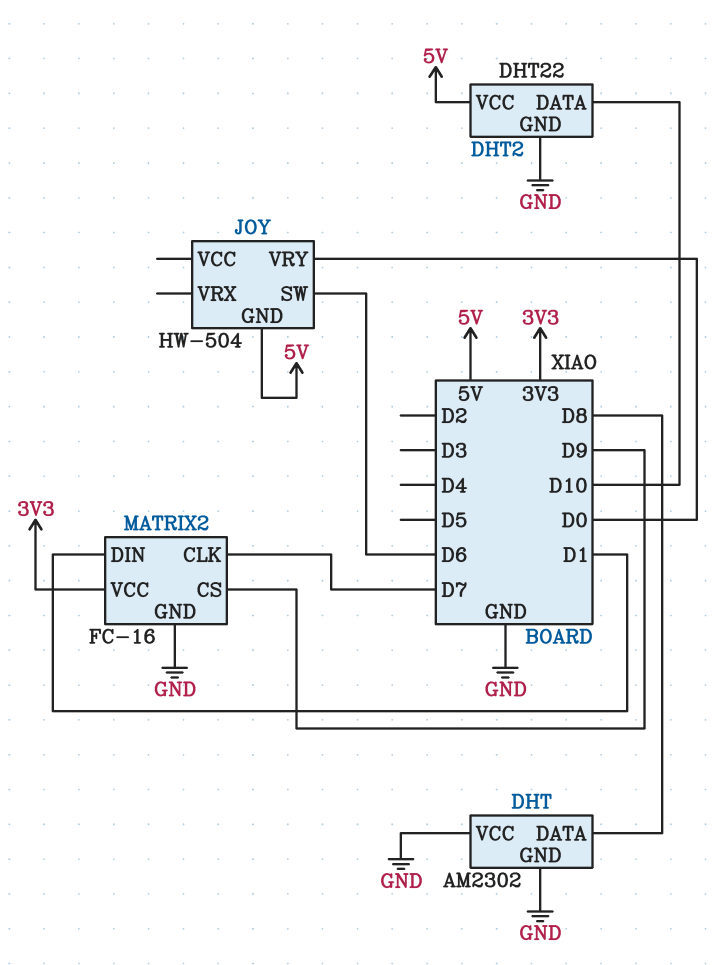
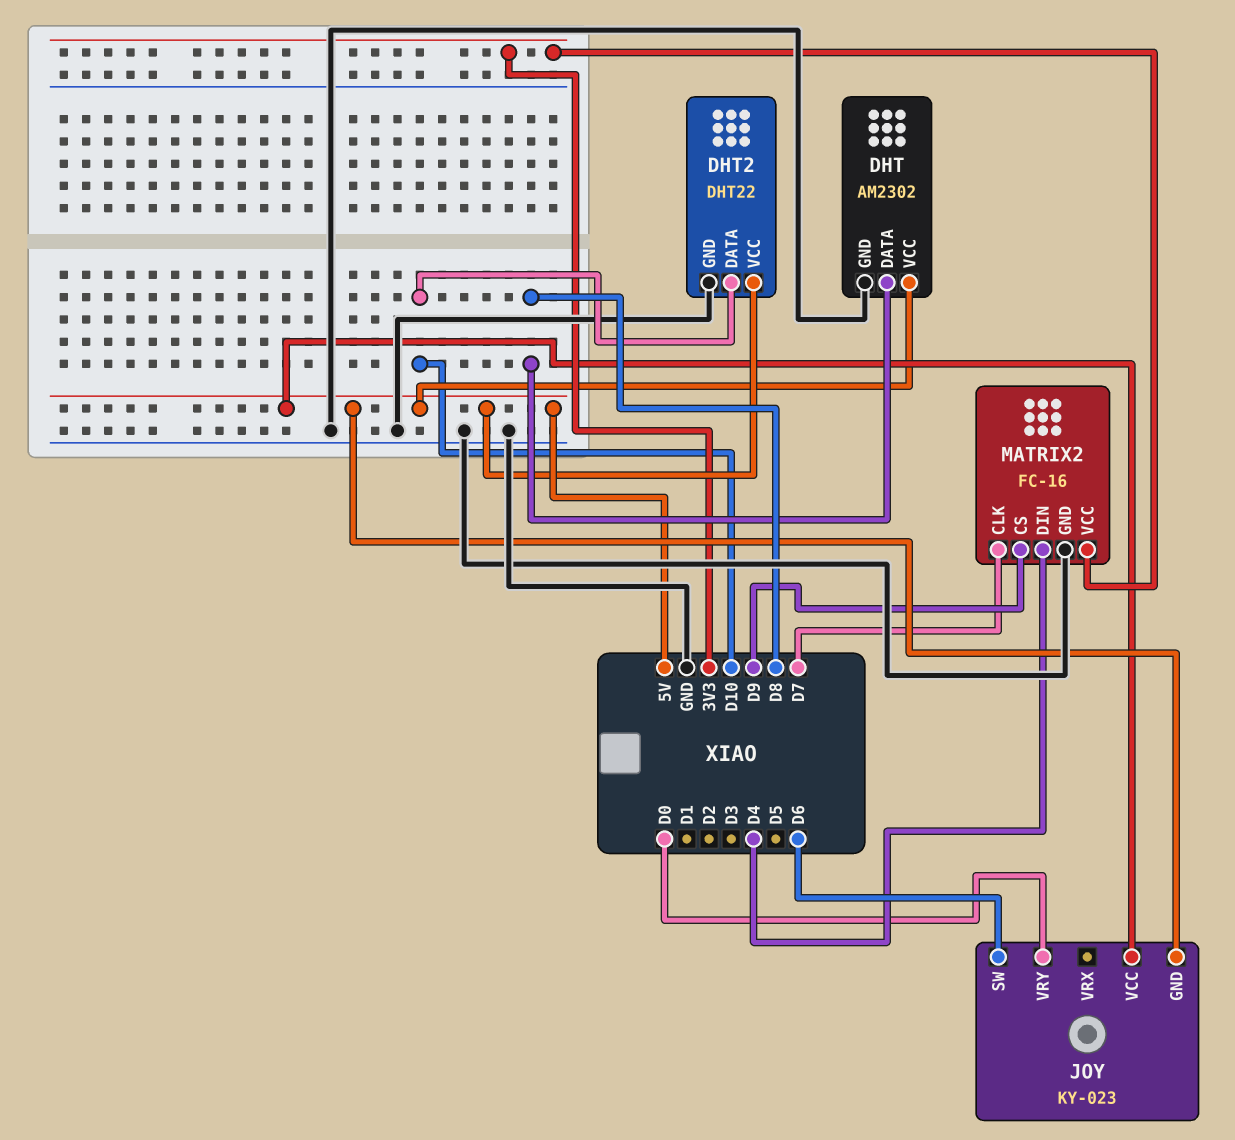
DHT pin VCC: GND -> 5V
JOY: HW-504 -> KY-023
JOY pin VCC: none -> 5V
MATRIX2 pin DIN: D1 -> D4

